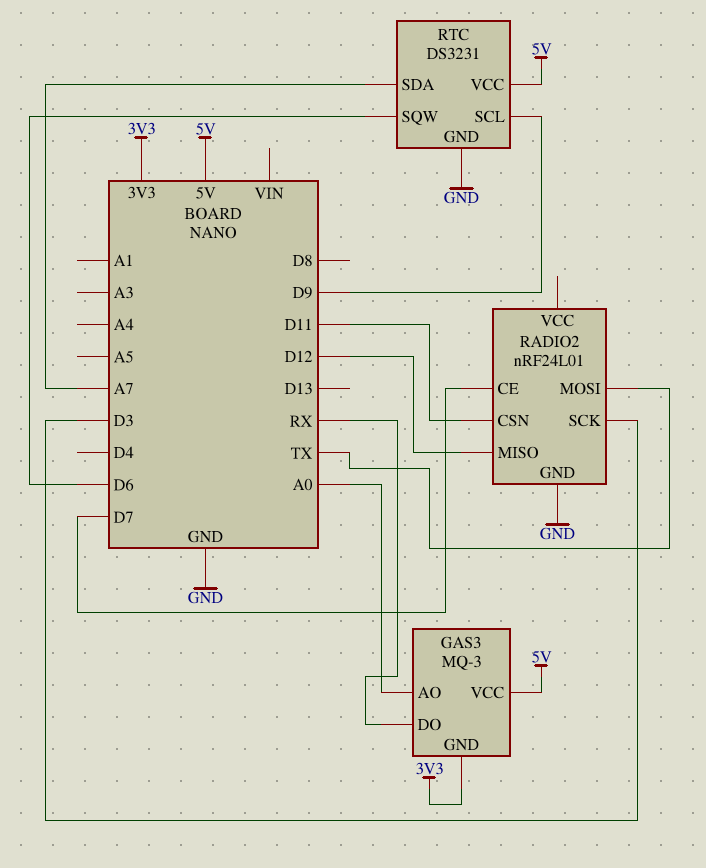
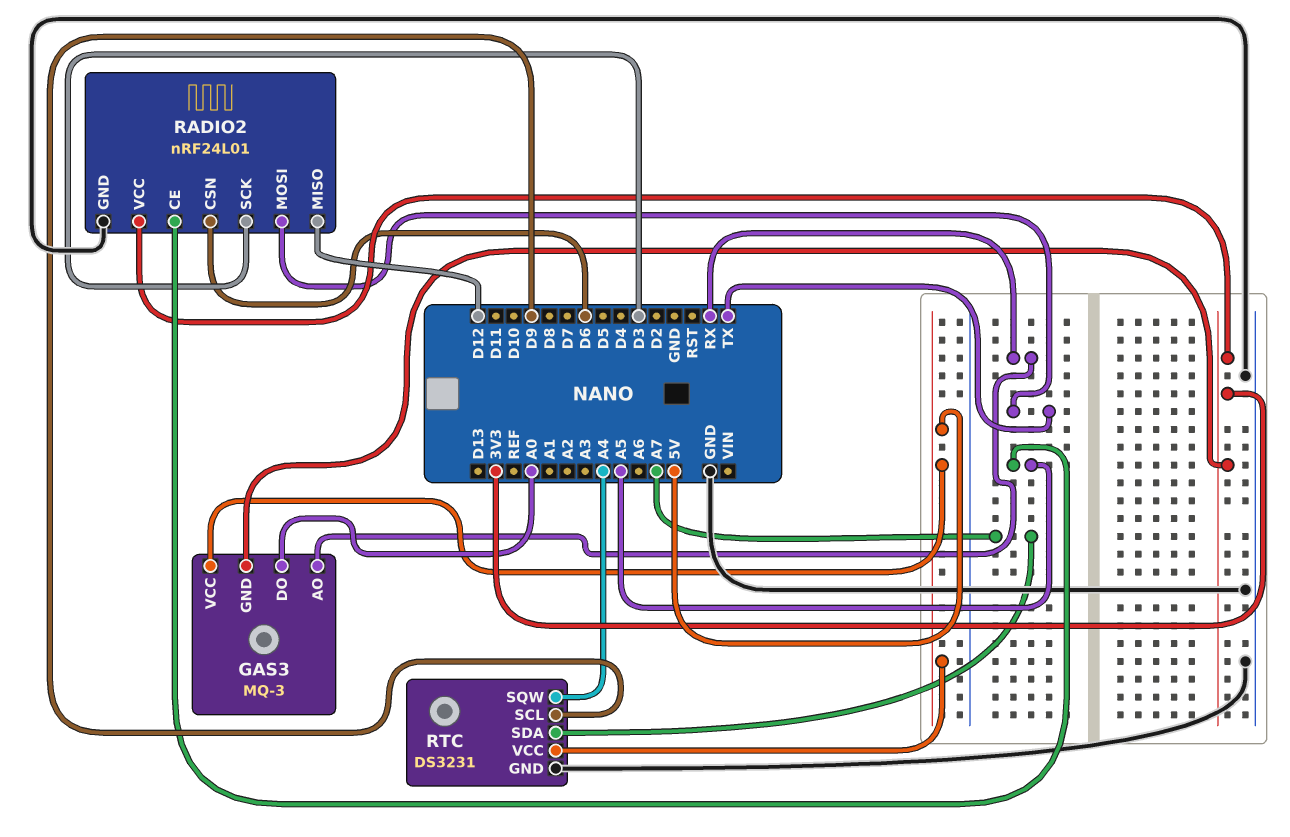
GAS3 pin AO: A0 -> RX
GAS3 pin DO: RX -> A0
RADIO2 pin CE: D7 -> A5
RADIO2 pin CSN: D11 -> D6
RADIO2 pin VCC: none -> 3V3
RTC pin SQW: D6 -> A4

